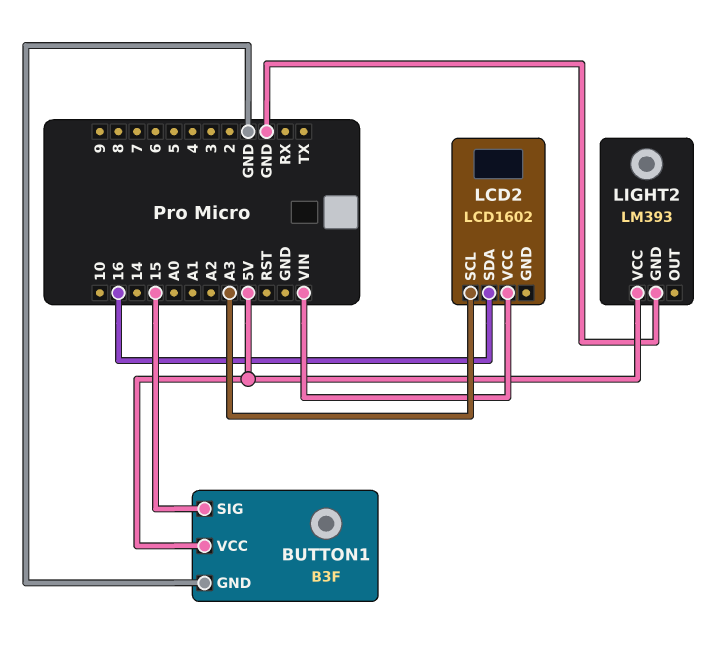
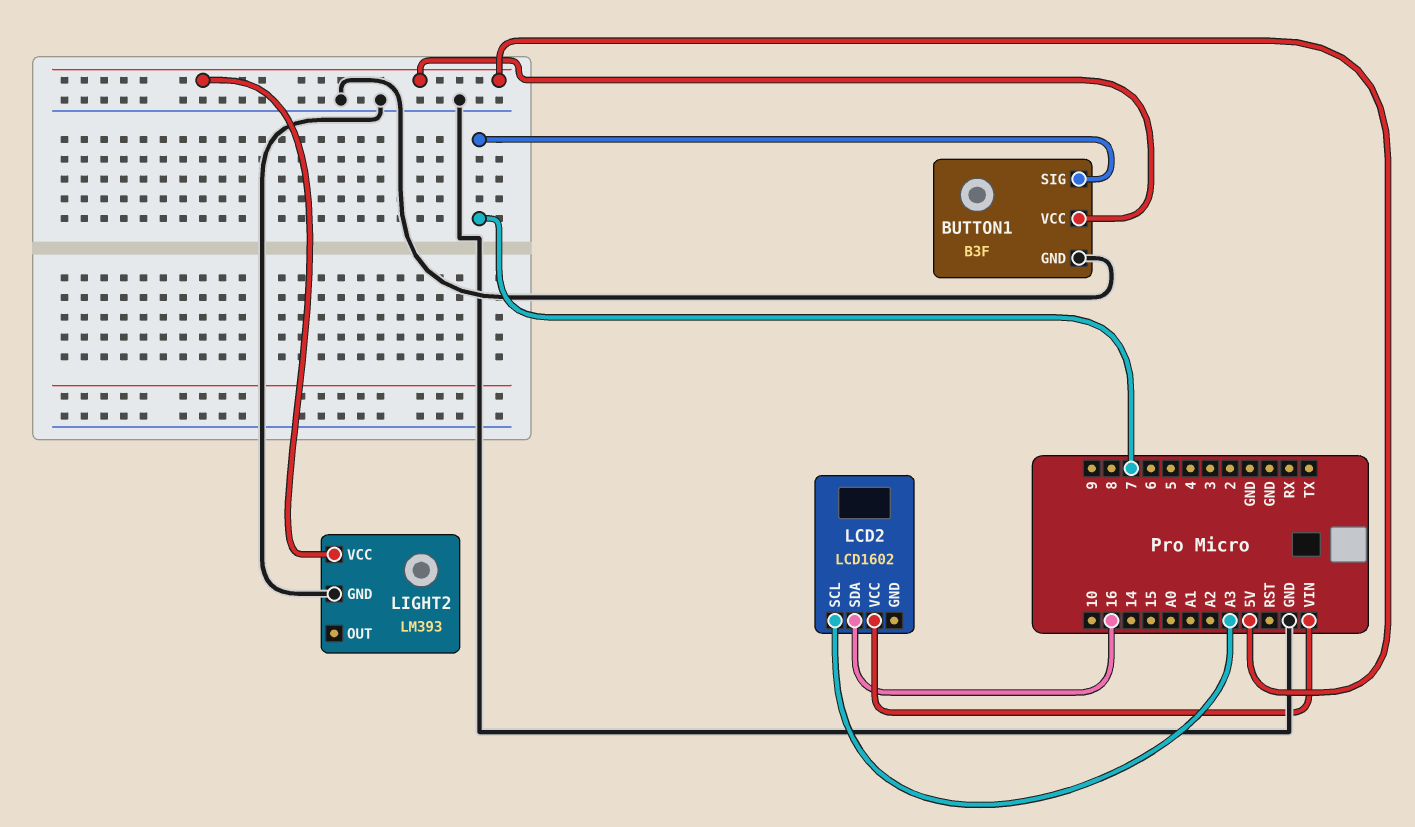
BUTTON1 pin SIG: 15 -> 7

